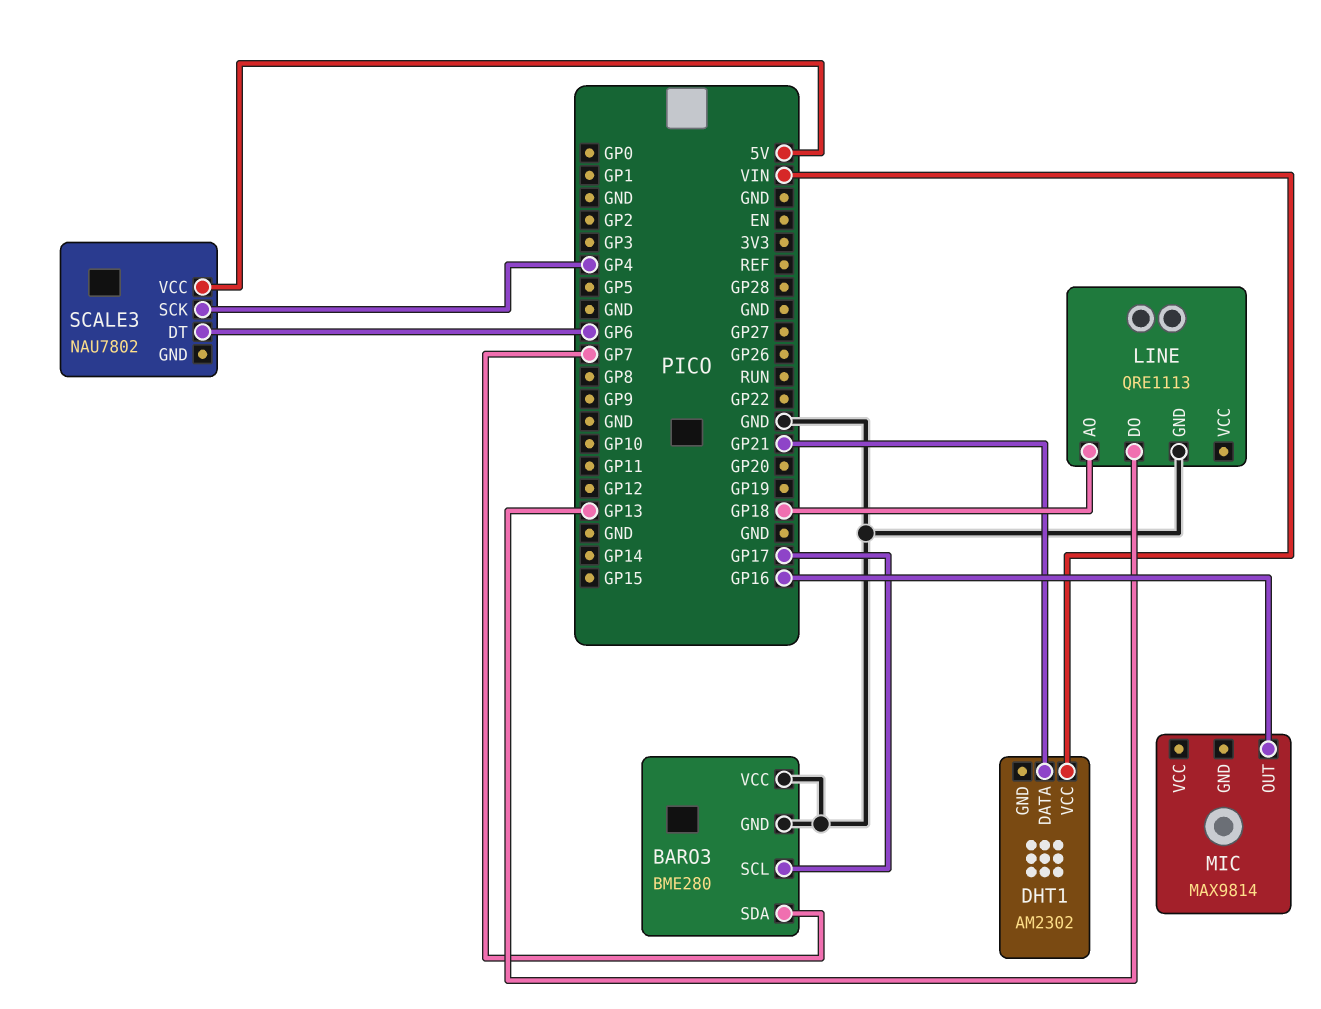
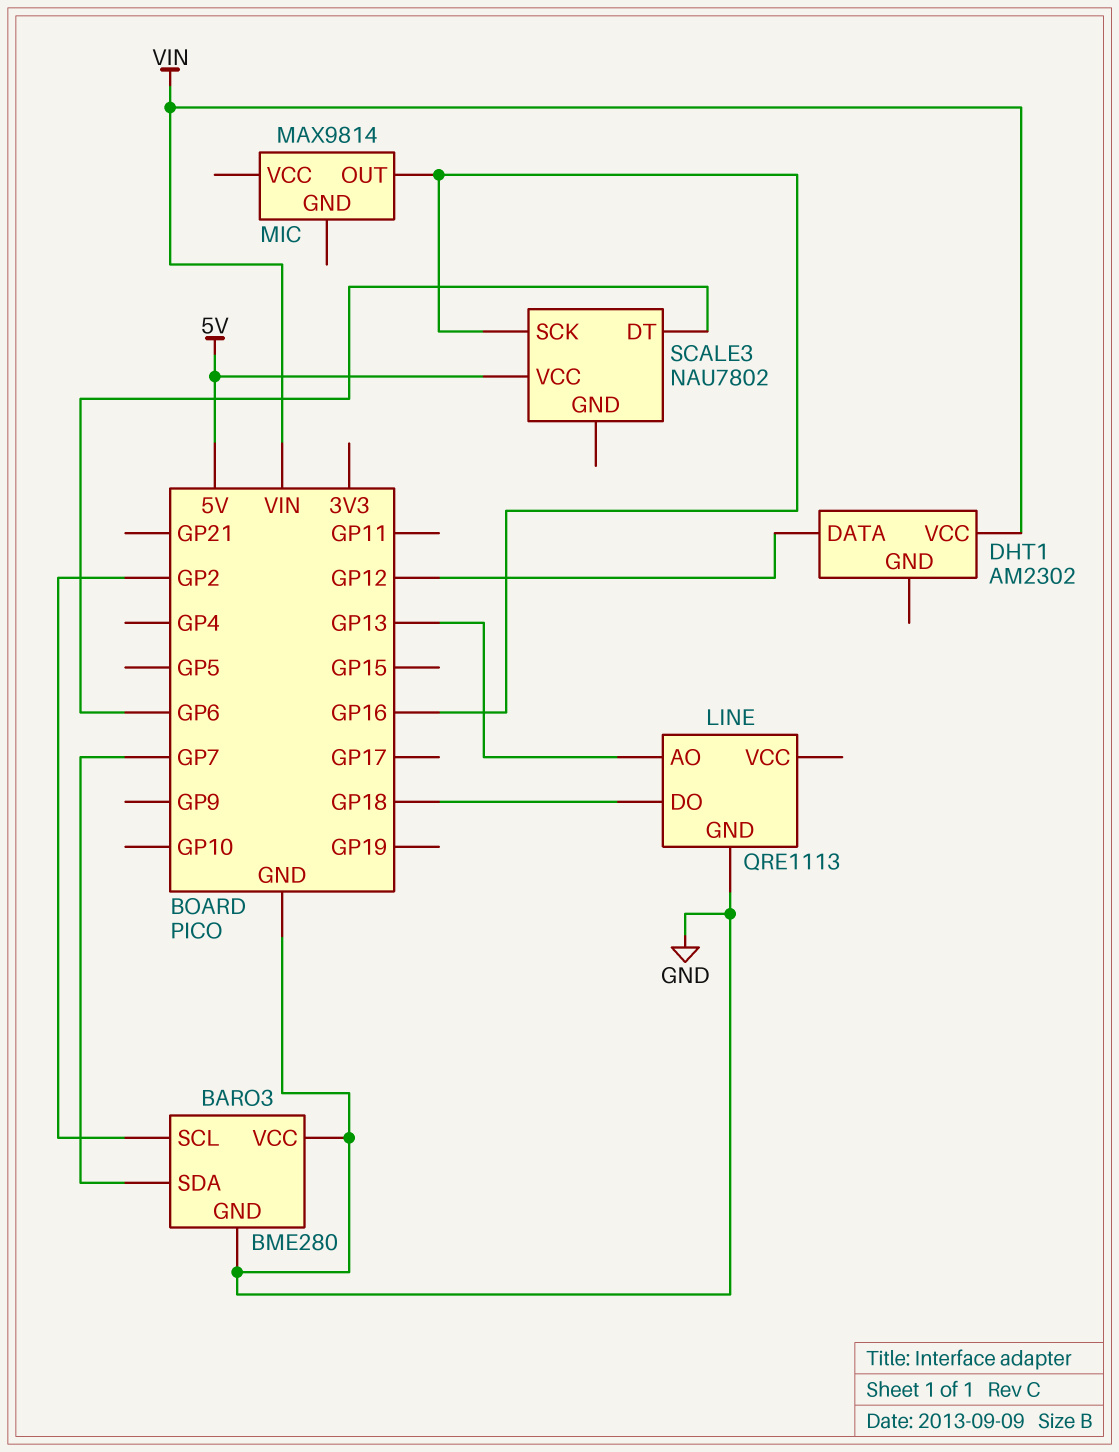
BARO3 pin SCL: GP17 -> GP2
DHT1 pin DATA: GP21 -> GP12
LINE pin AO: GP18 -> GP13
LINE pin DO: GP13 -> GP18
SCALE3 pin SCK: GP4 -> GP16

